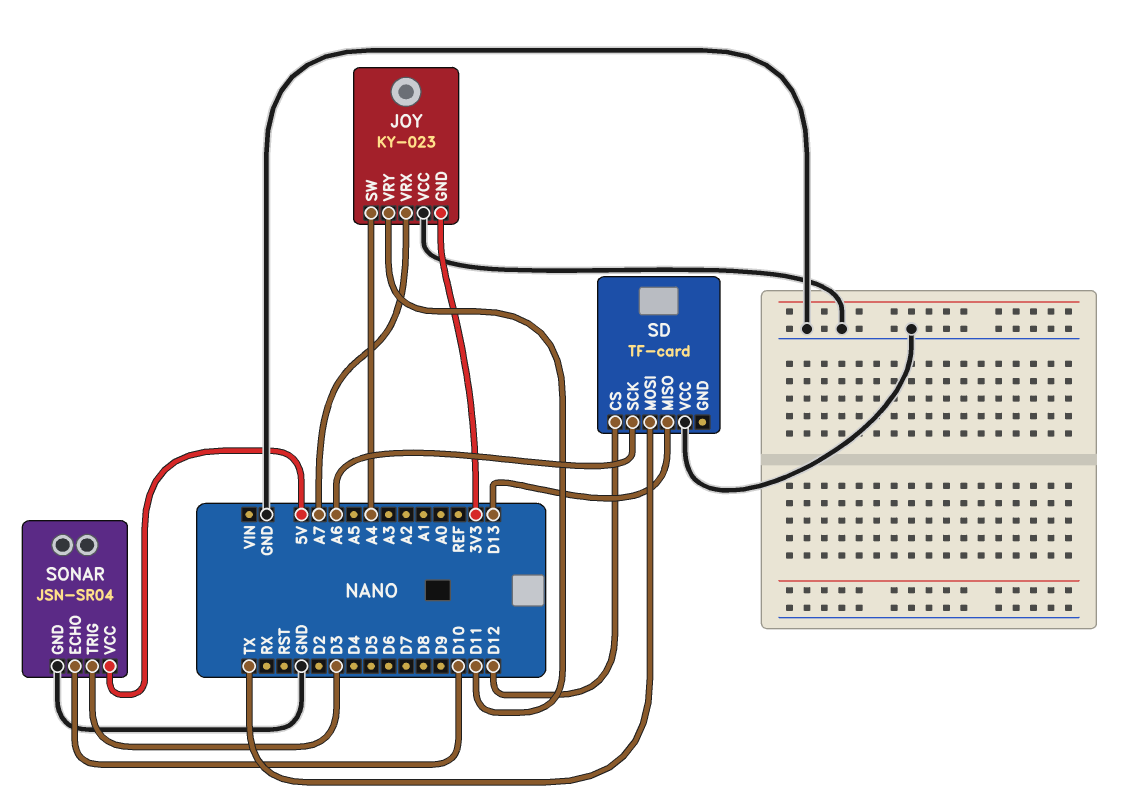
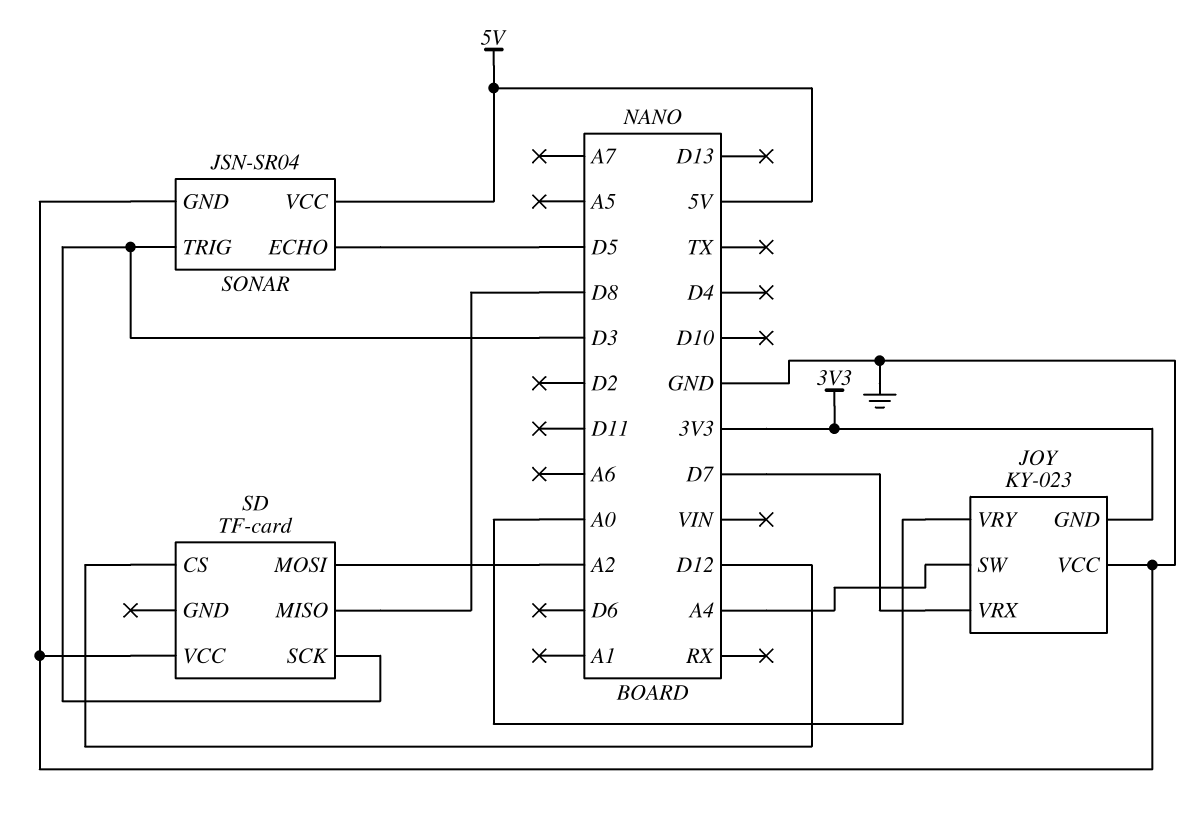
JOY pin VRX: A7 -> D7
JOY pin VRY: D11 -> A0
SD pin MISO: D13 -> D8
SD pin MOSI: TX -> A2
SD pin SCK: A6 -> D3
SONAR pin ECHO: D10 -> D5

